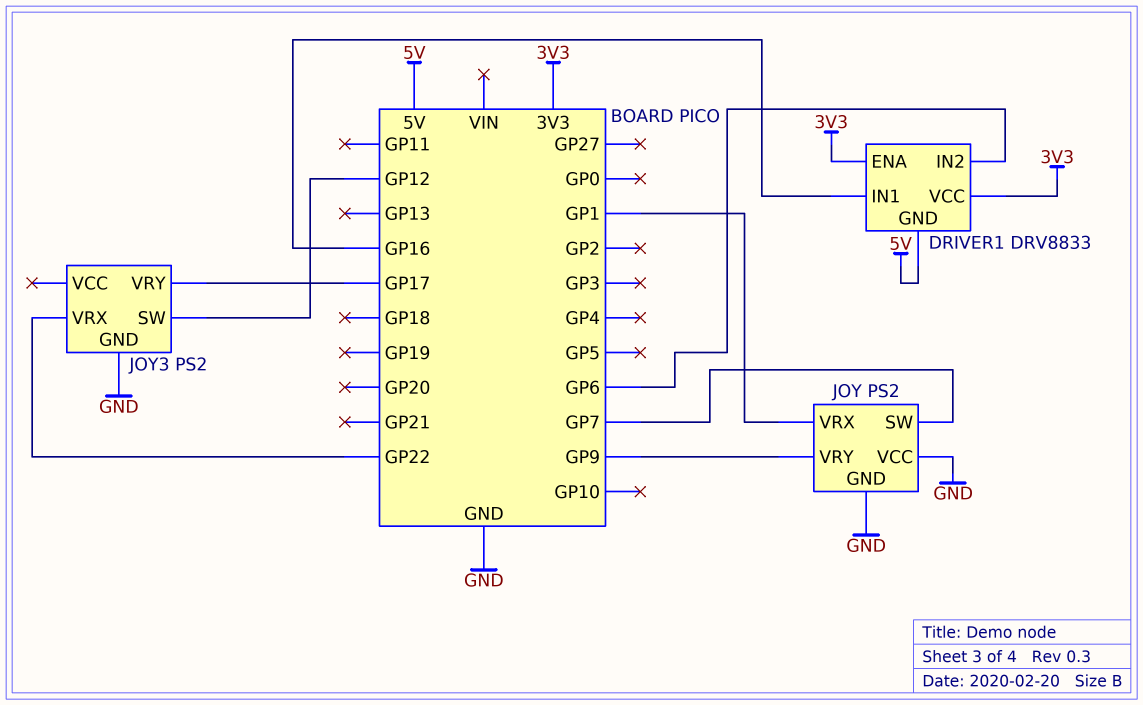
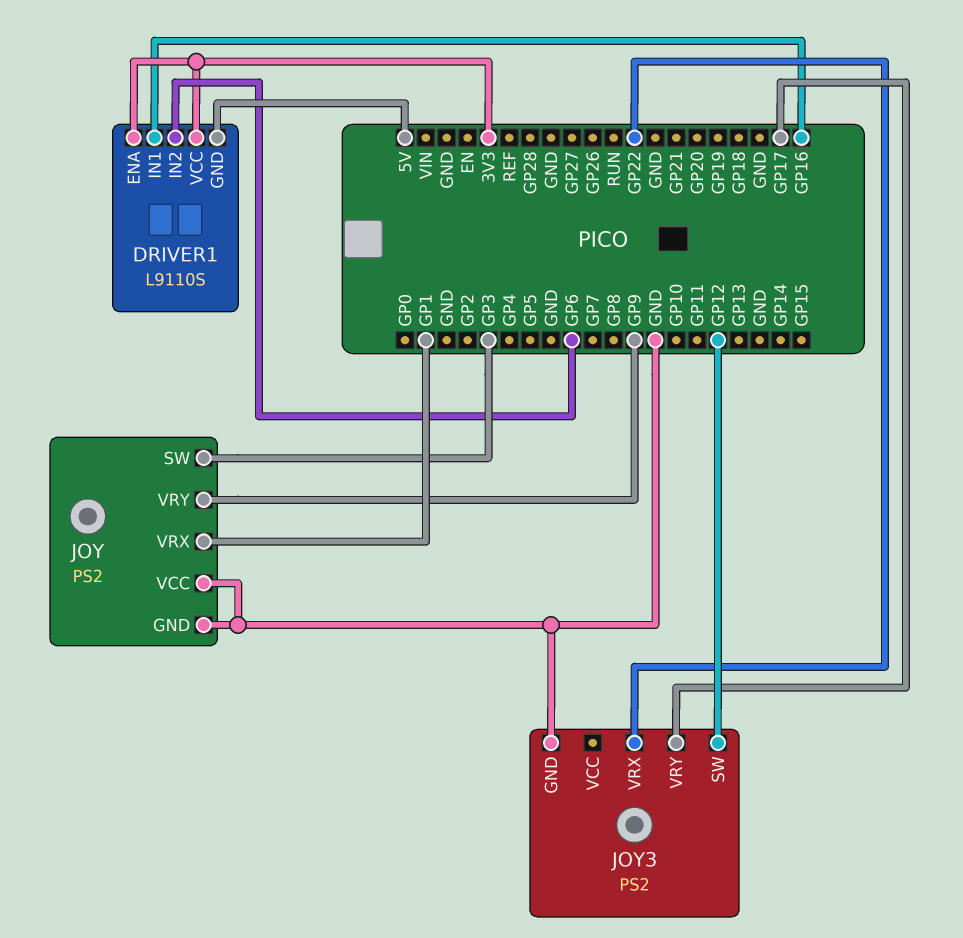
DRIVER1: DRV8833 -> L9110S
JOY pin SW: GP7 -> GP3

